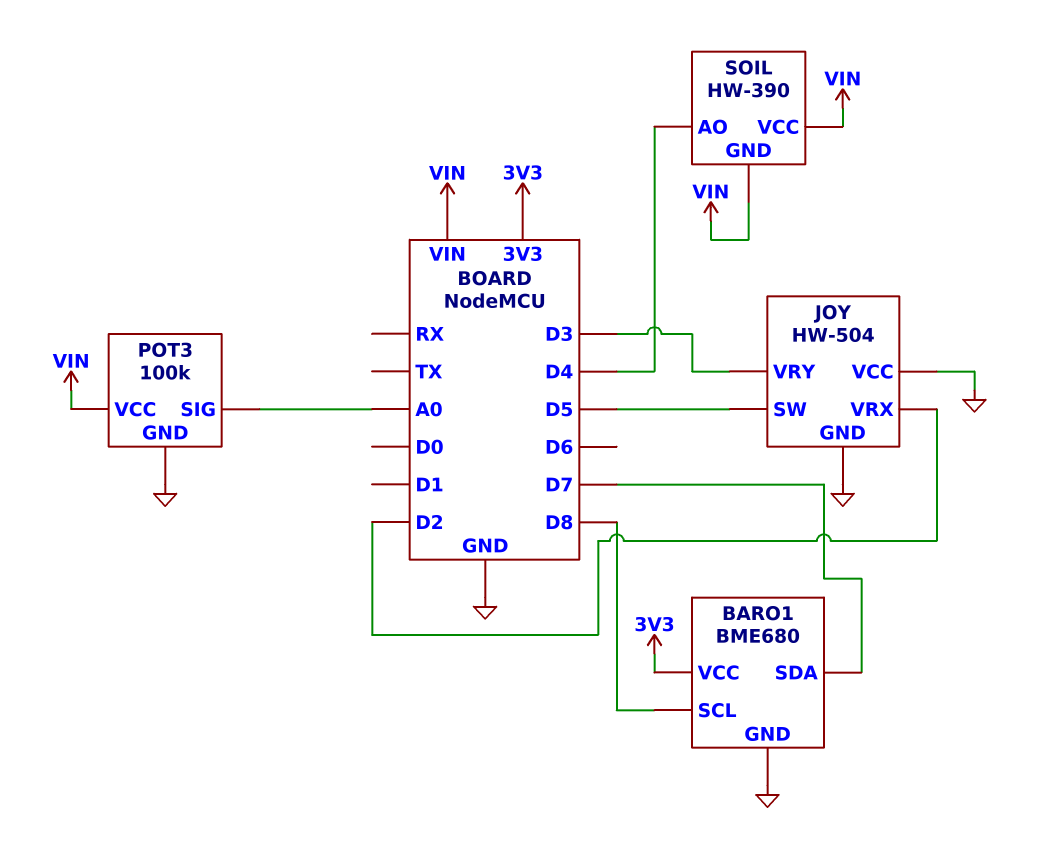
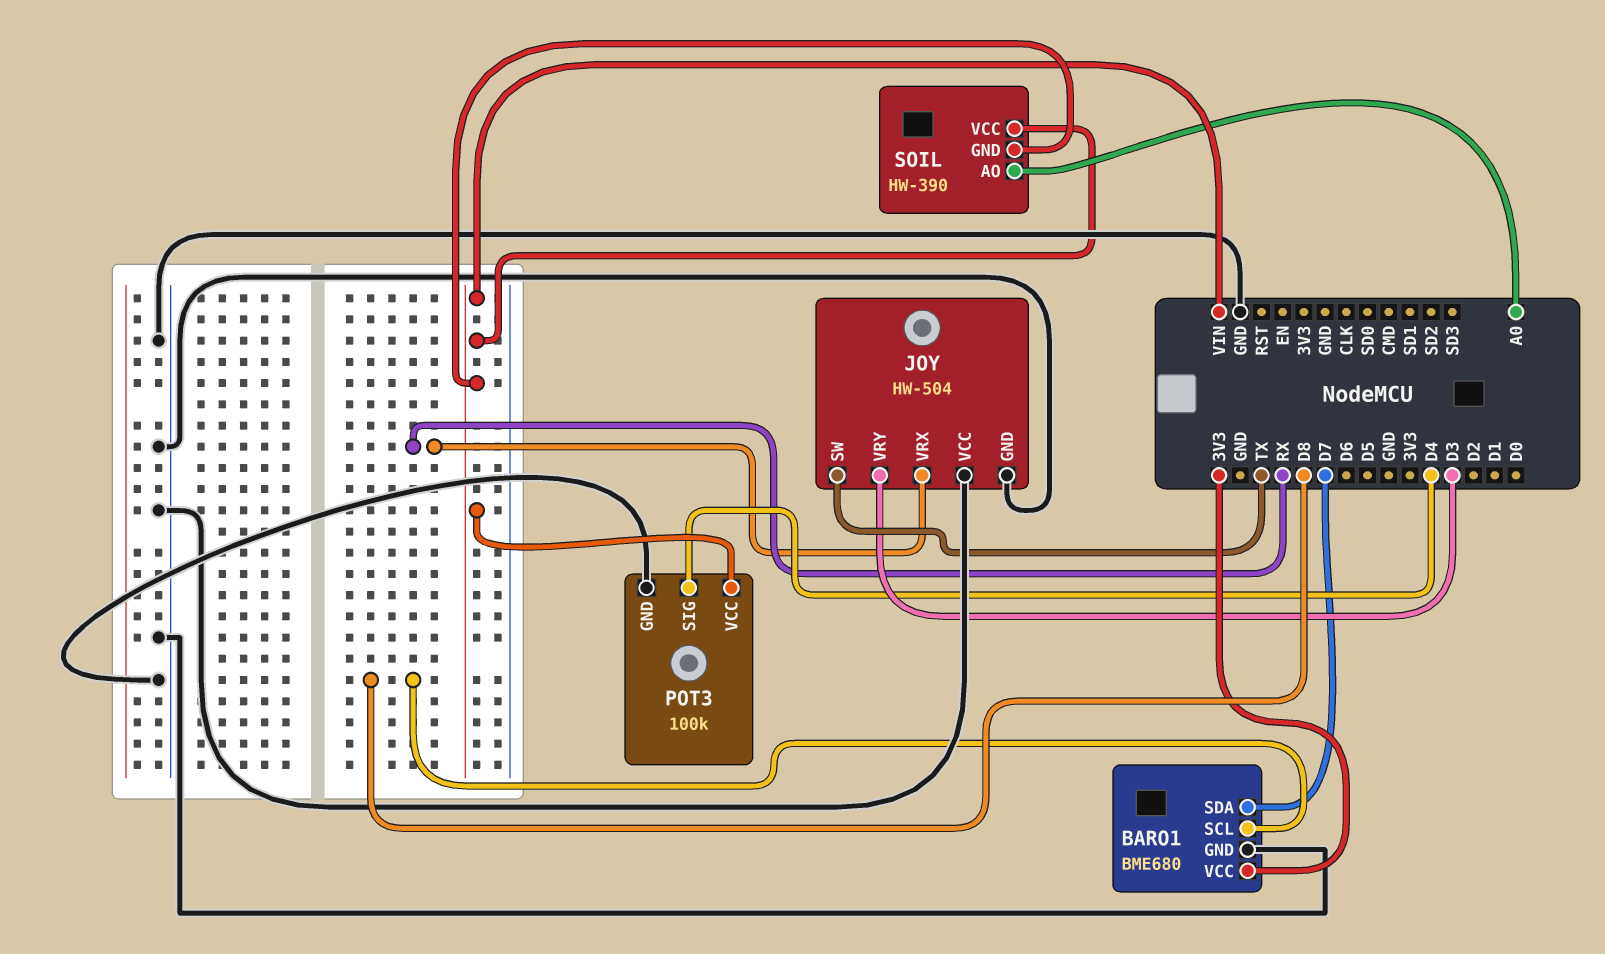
JOY pin SW: D5 -> TX
JOY pin VRX: D2 -> RX
POT3 pin SIG: A0 -> D4
SOIL pin AO: D4 -> A0

